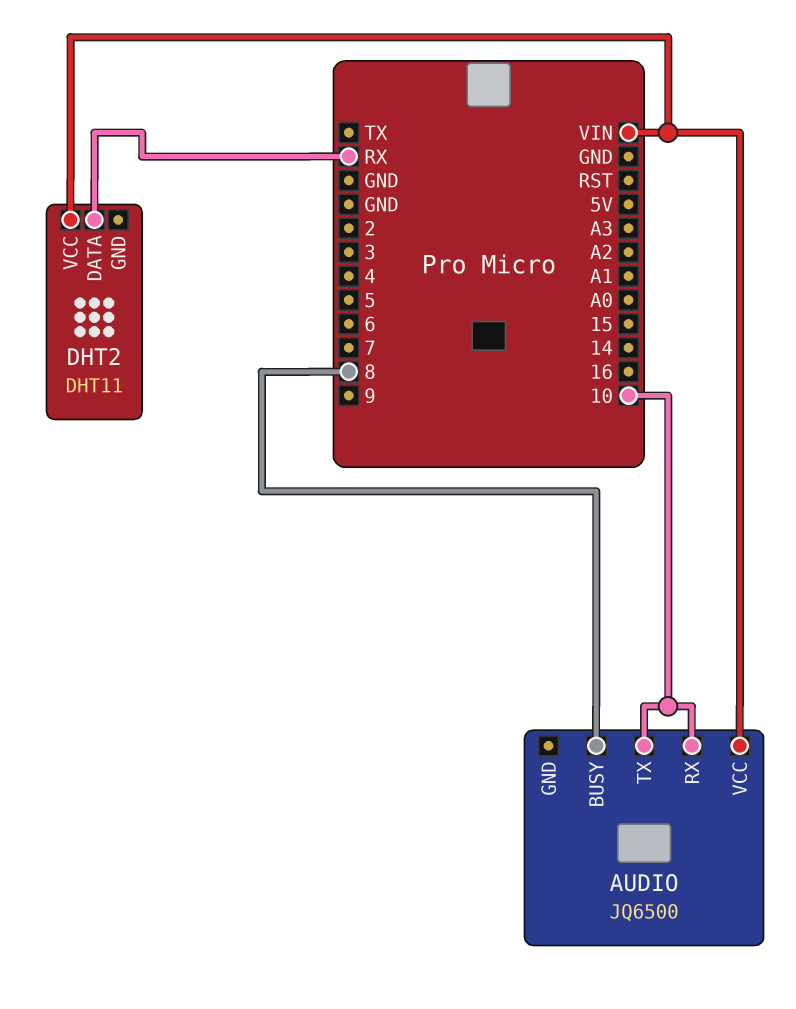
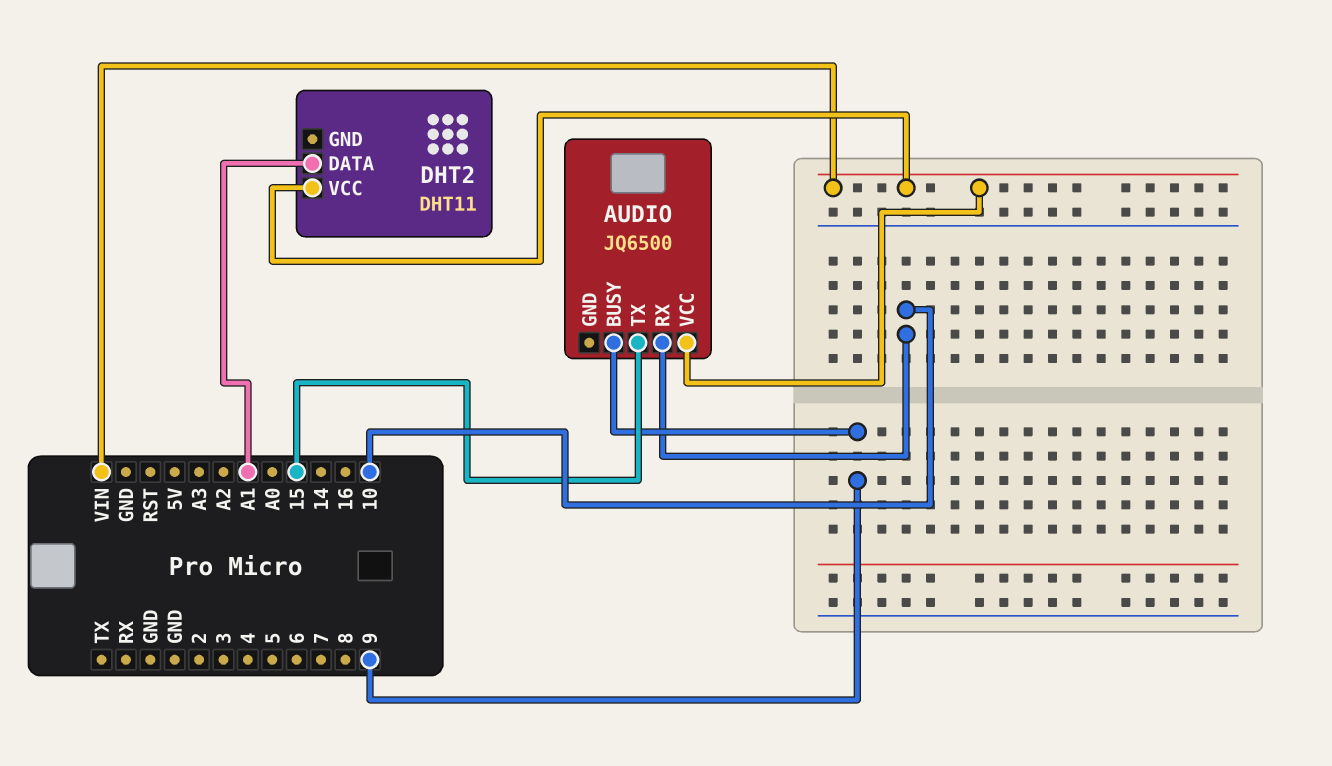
AUDIO pin BUSY: 8 -> 9
AUDIO pin TX: 10 -> 15
DHT2 pin DATA: RX -> A1

